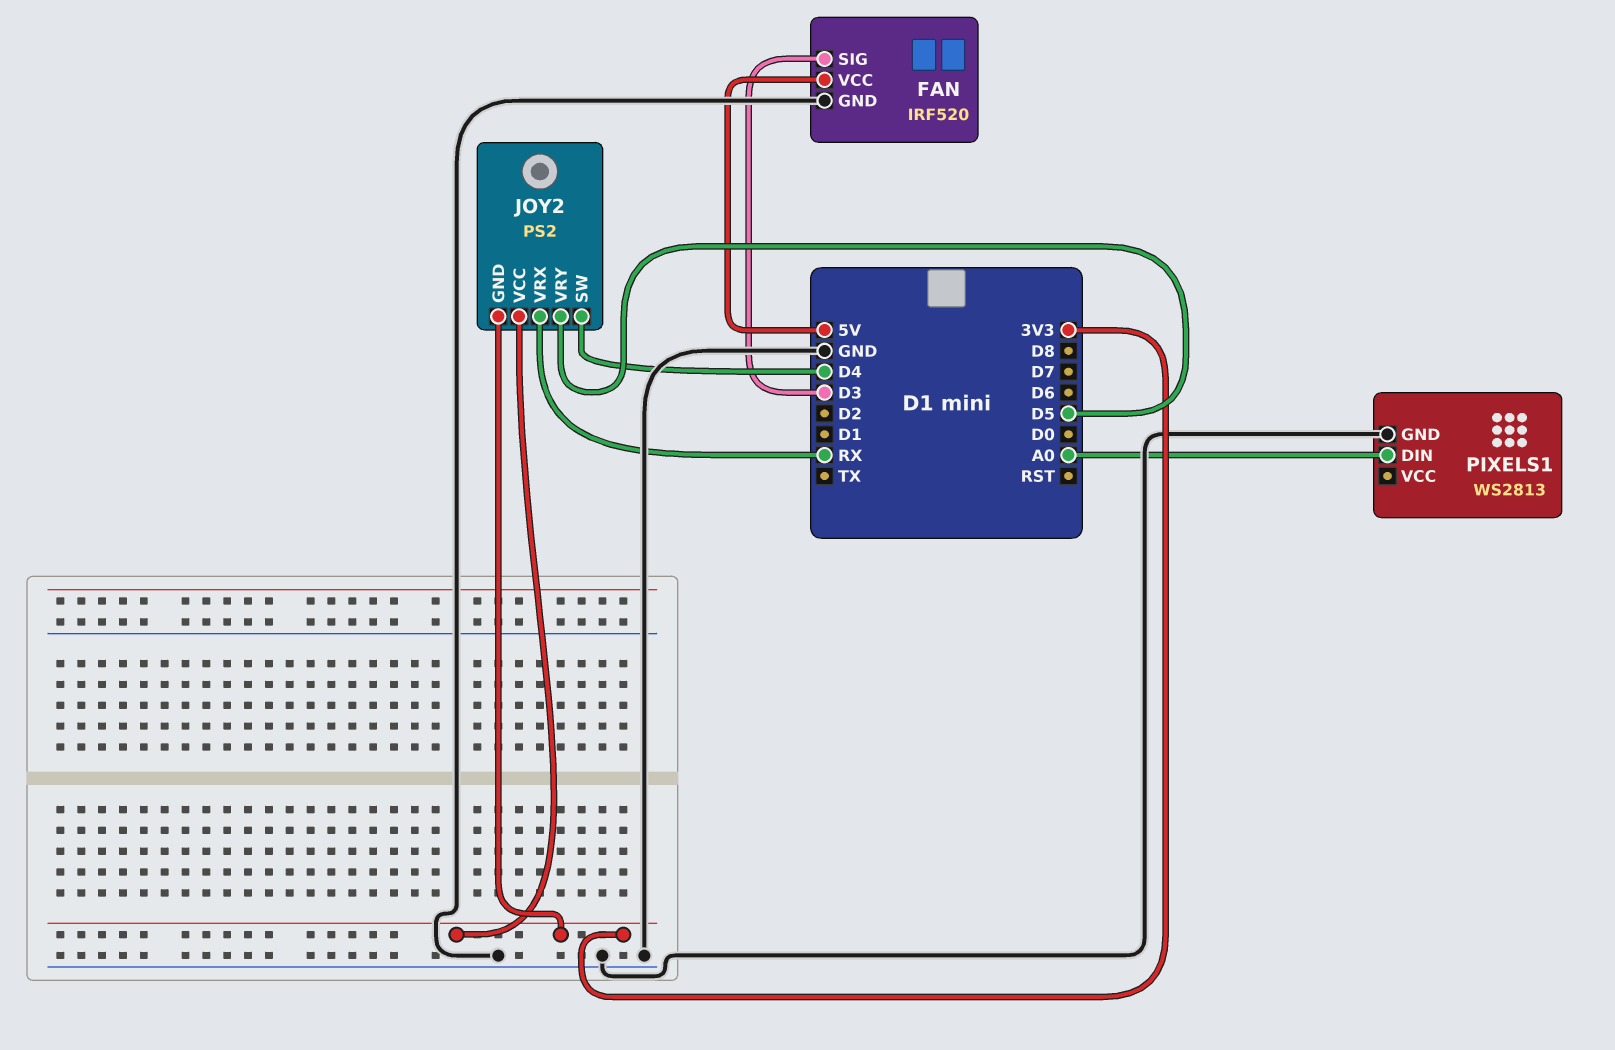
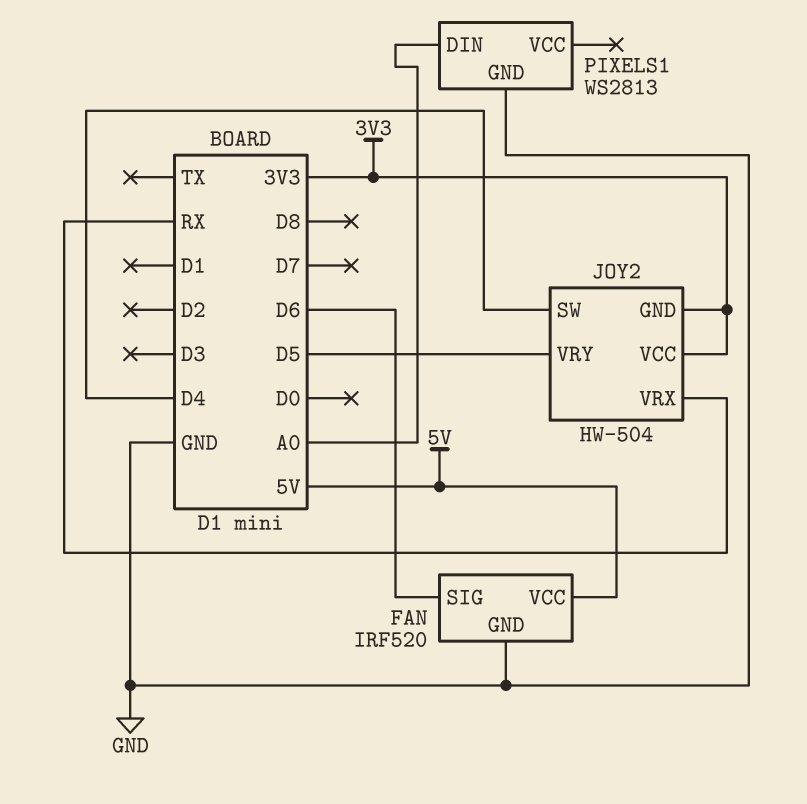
FAN pin SIG: D3 -> D6
JOY2: PS2 -> HW-504

